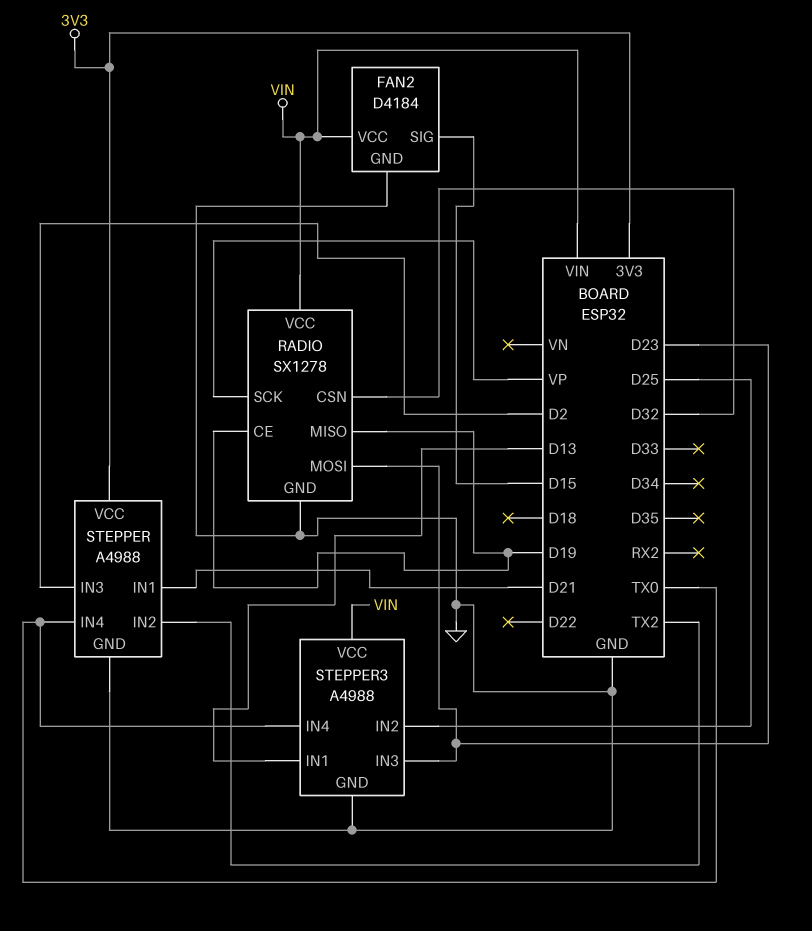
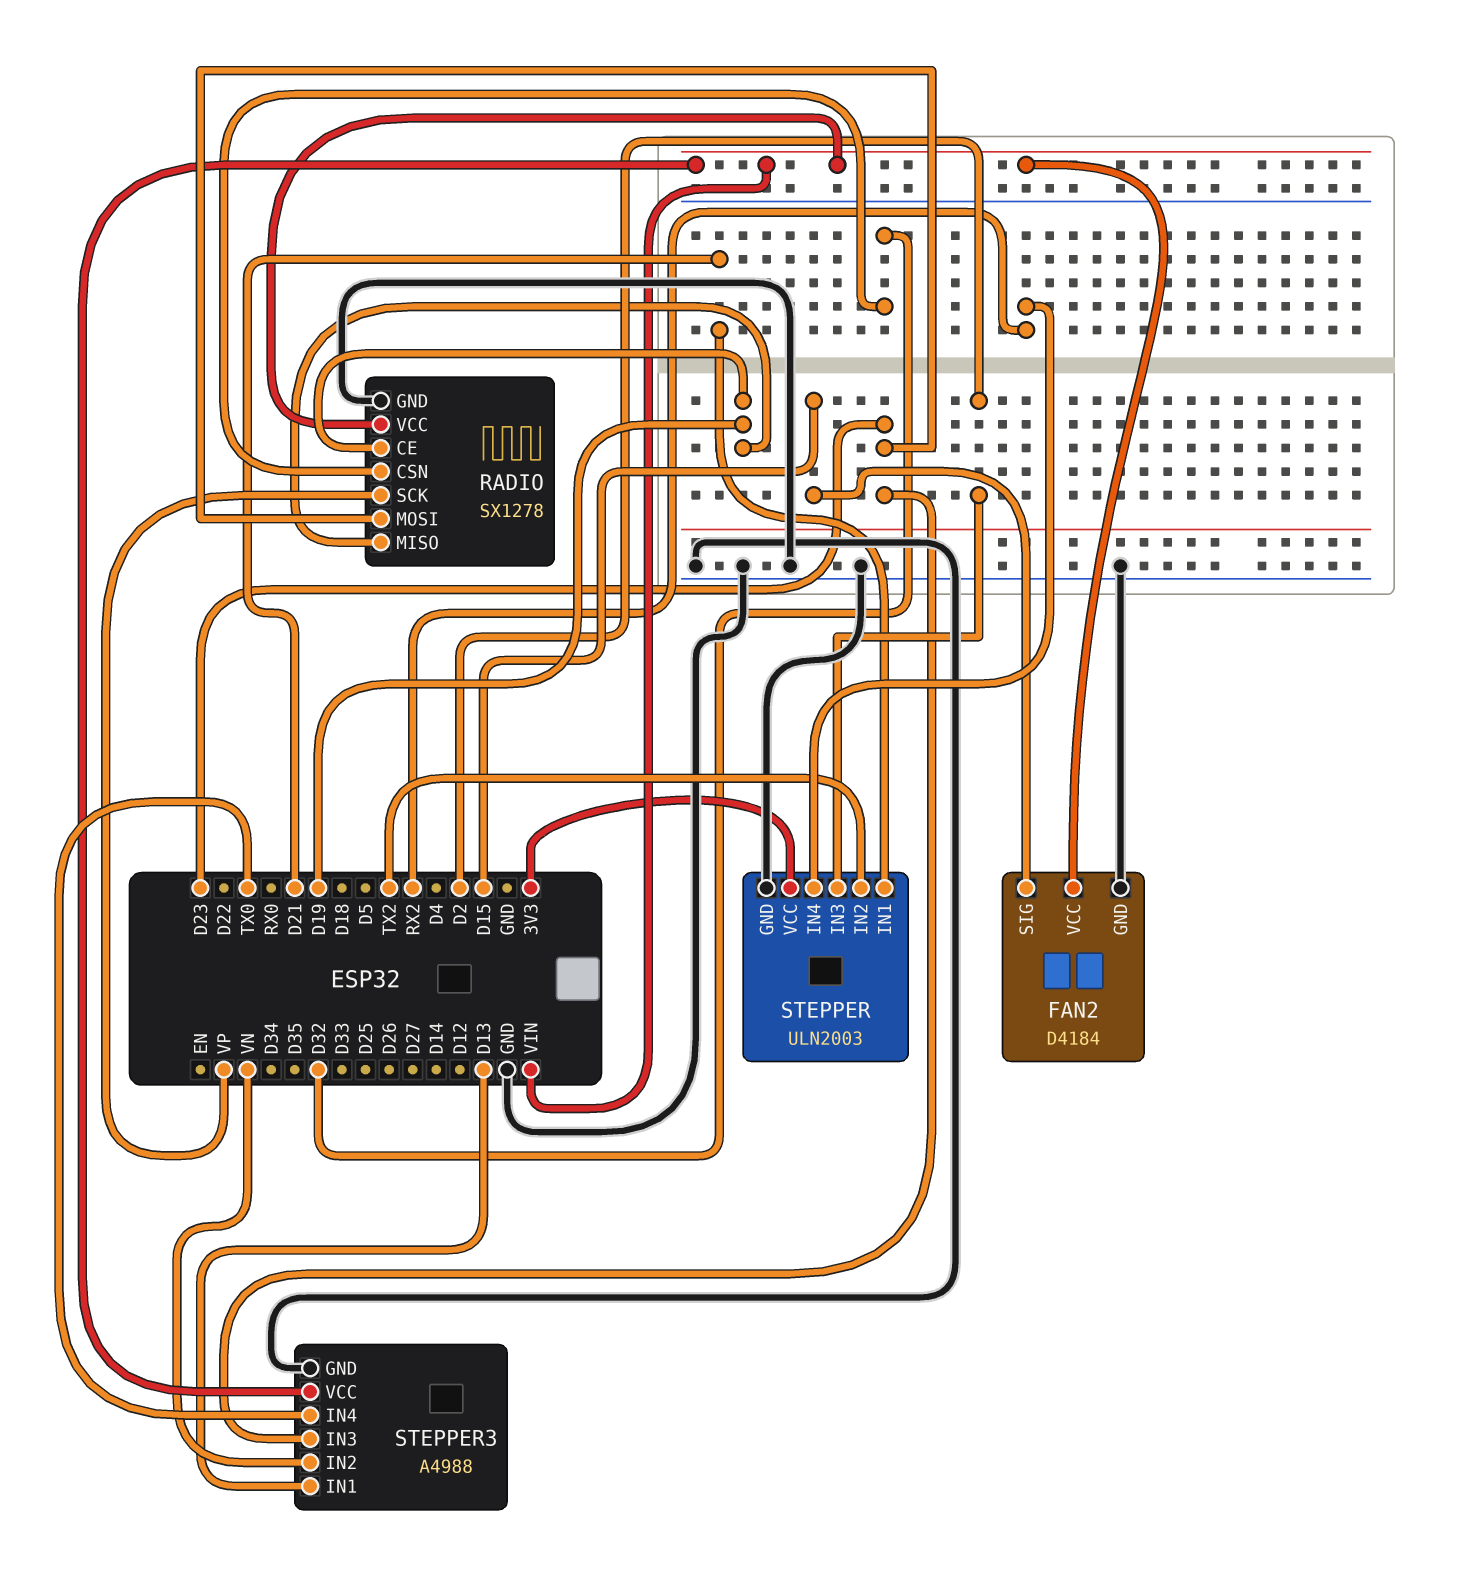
STEPPER: A4988 -> ULN2003
STEPPER pin IN4: TX0 -> RX2
STEPPER3 pin IN2: D25 -> VN

